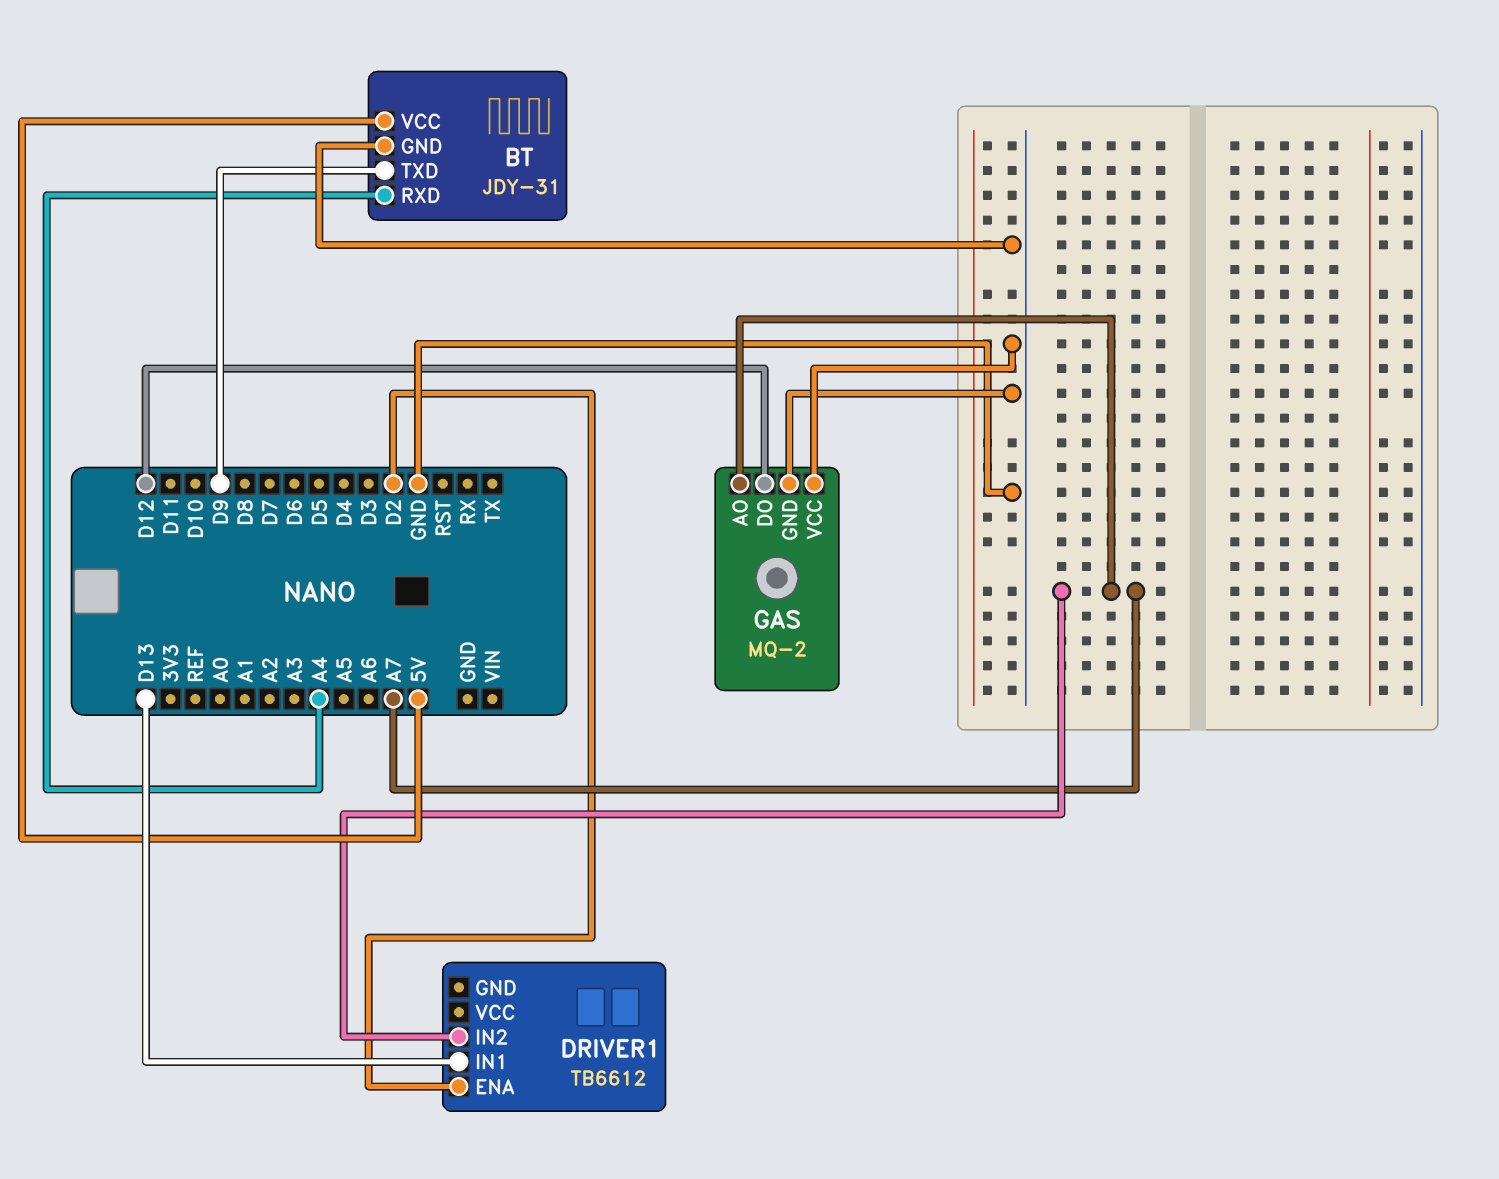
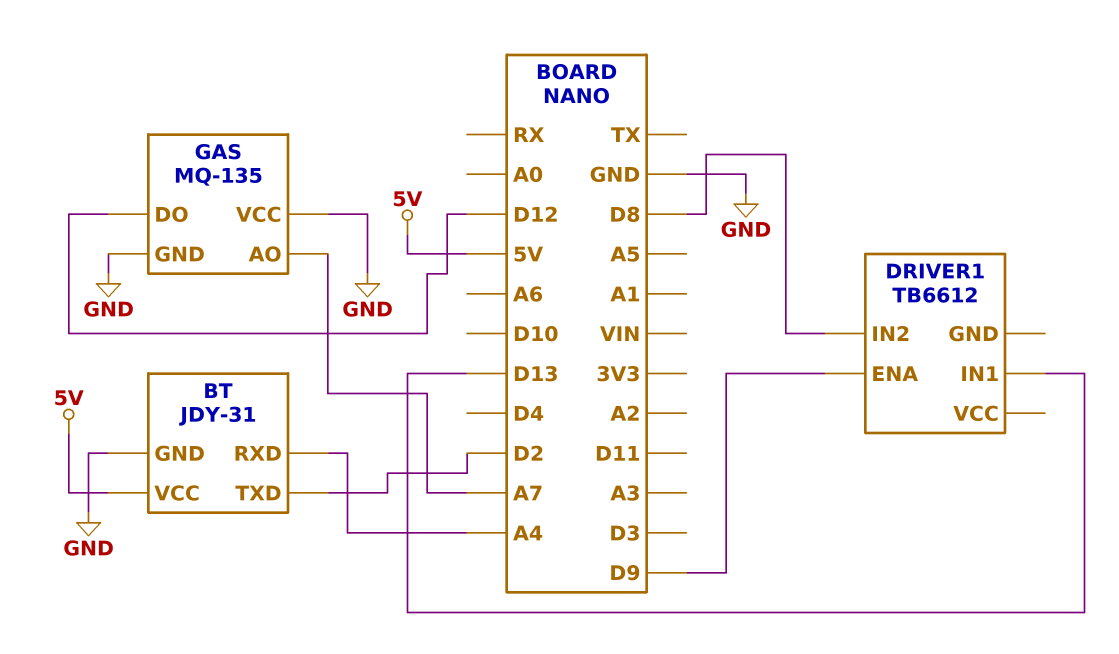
BT pin TXD: D9 -> D2
DRIVER1 pin ENA: D2 -> D9
DRIVER1 pin IN2: A7 -> D8
GAS: MQ-2 -> MQ-135

